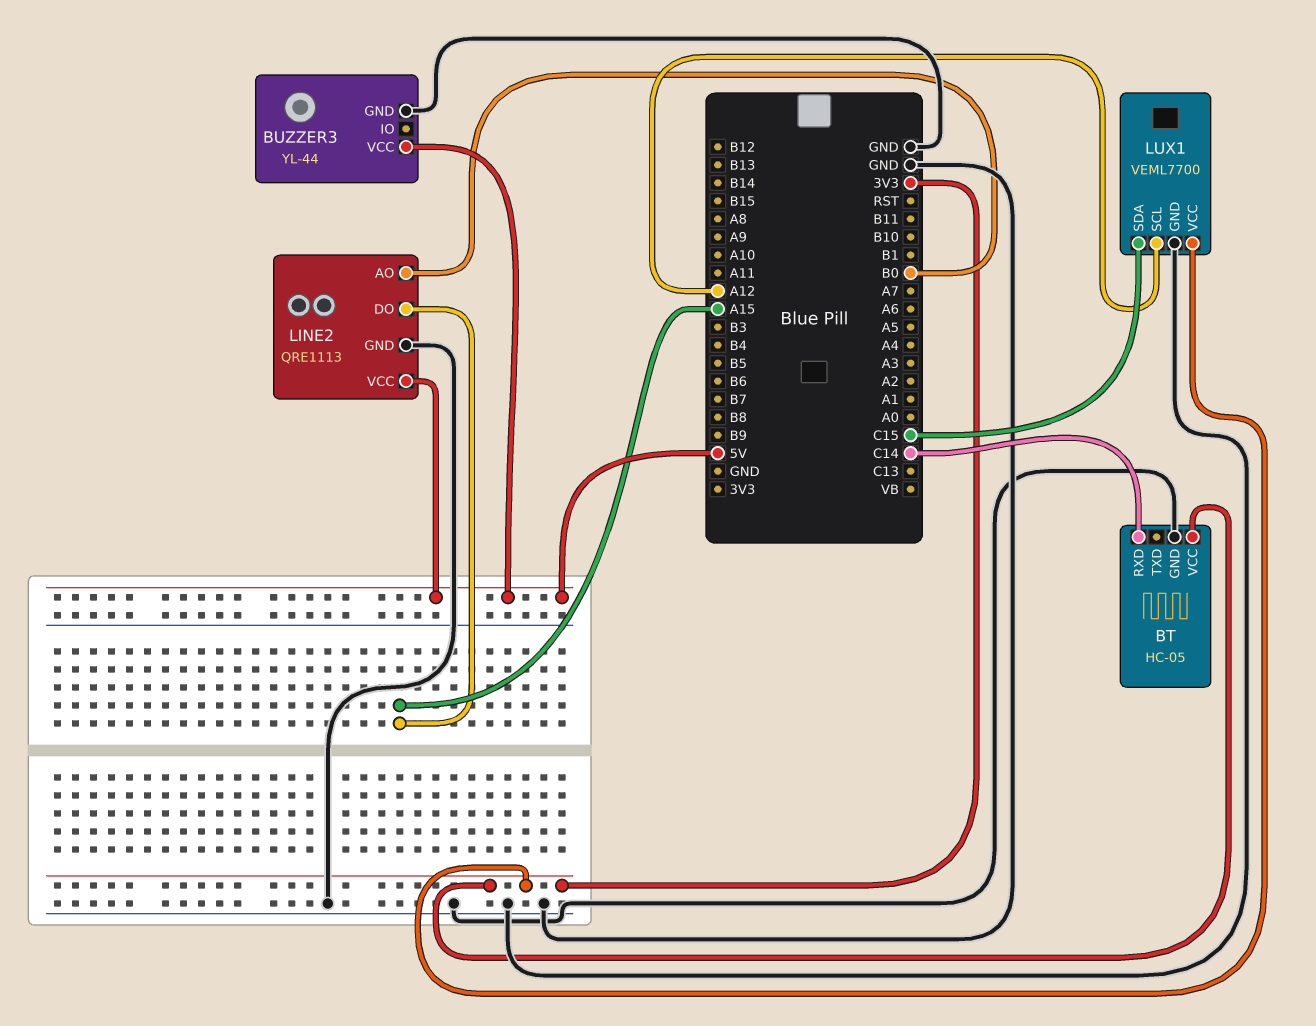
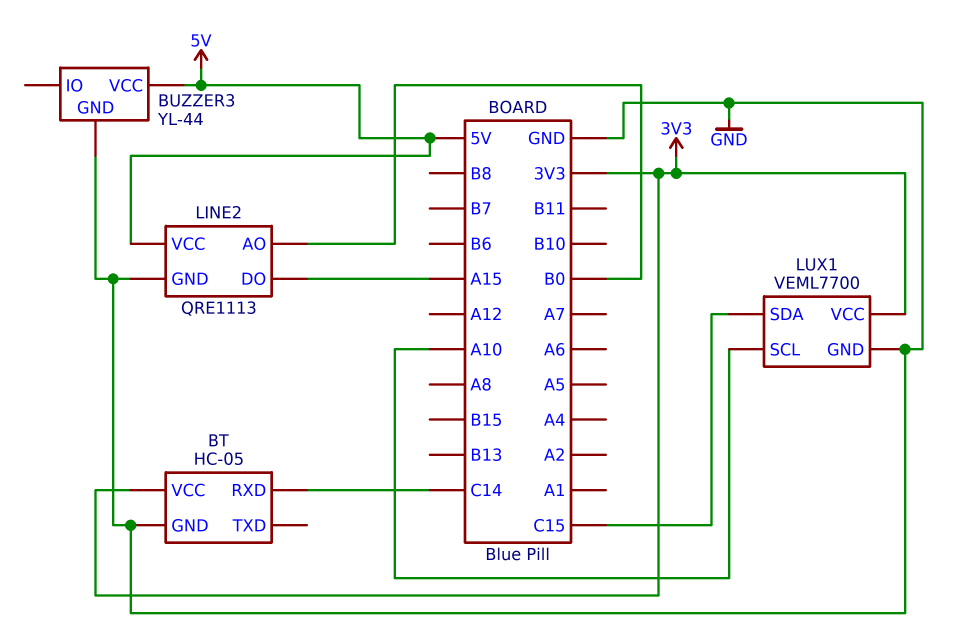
LUX1 pin SCL: A12 -> A10

